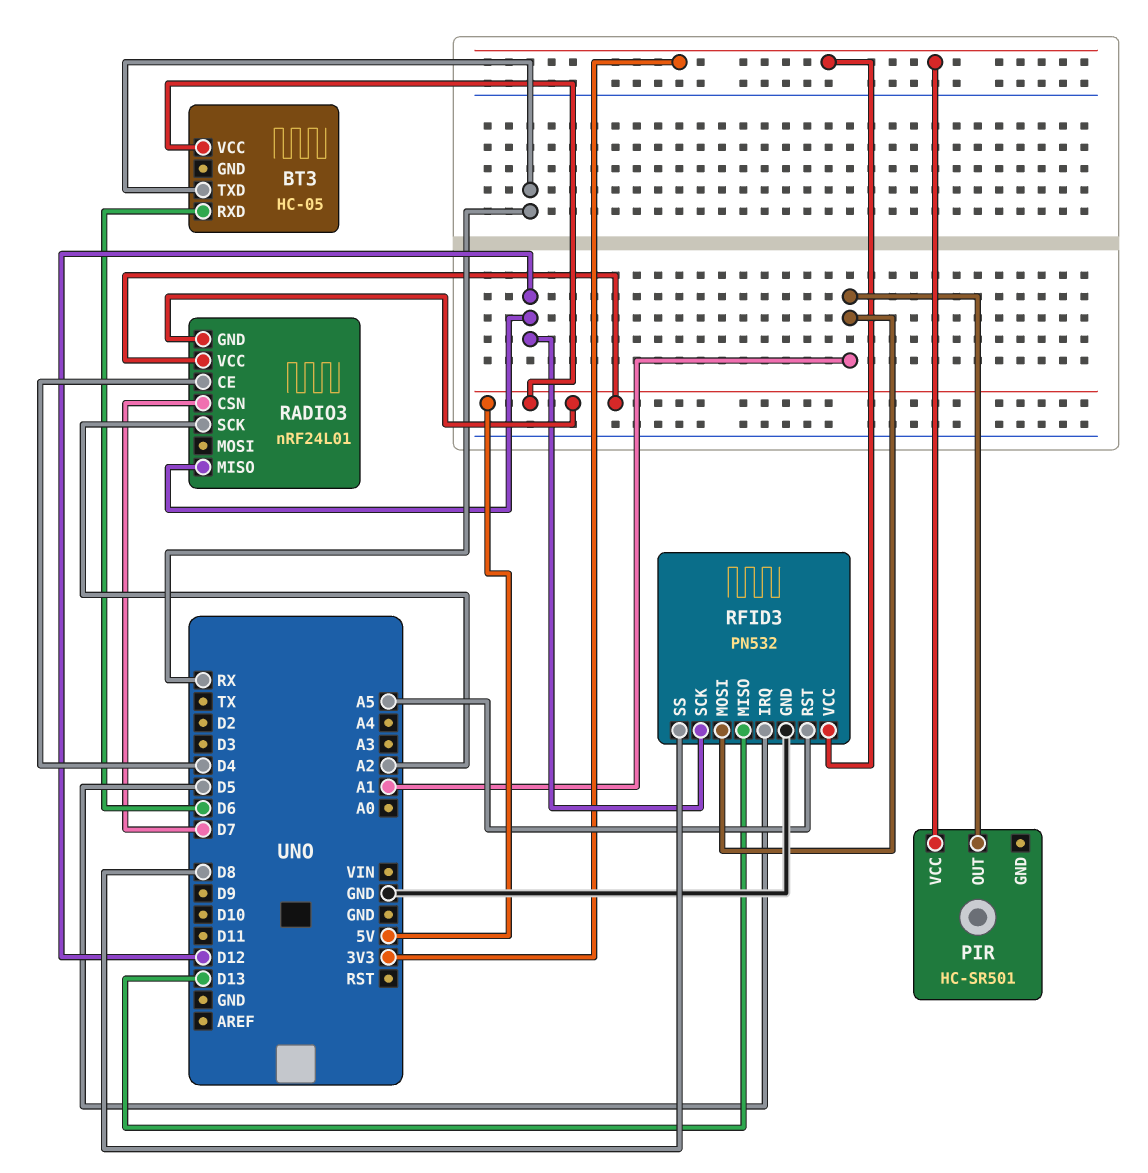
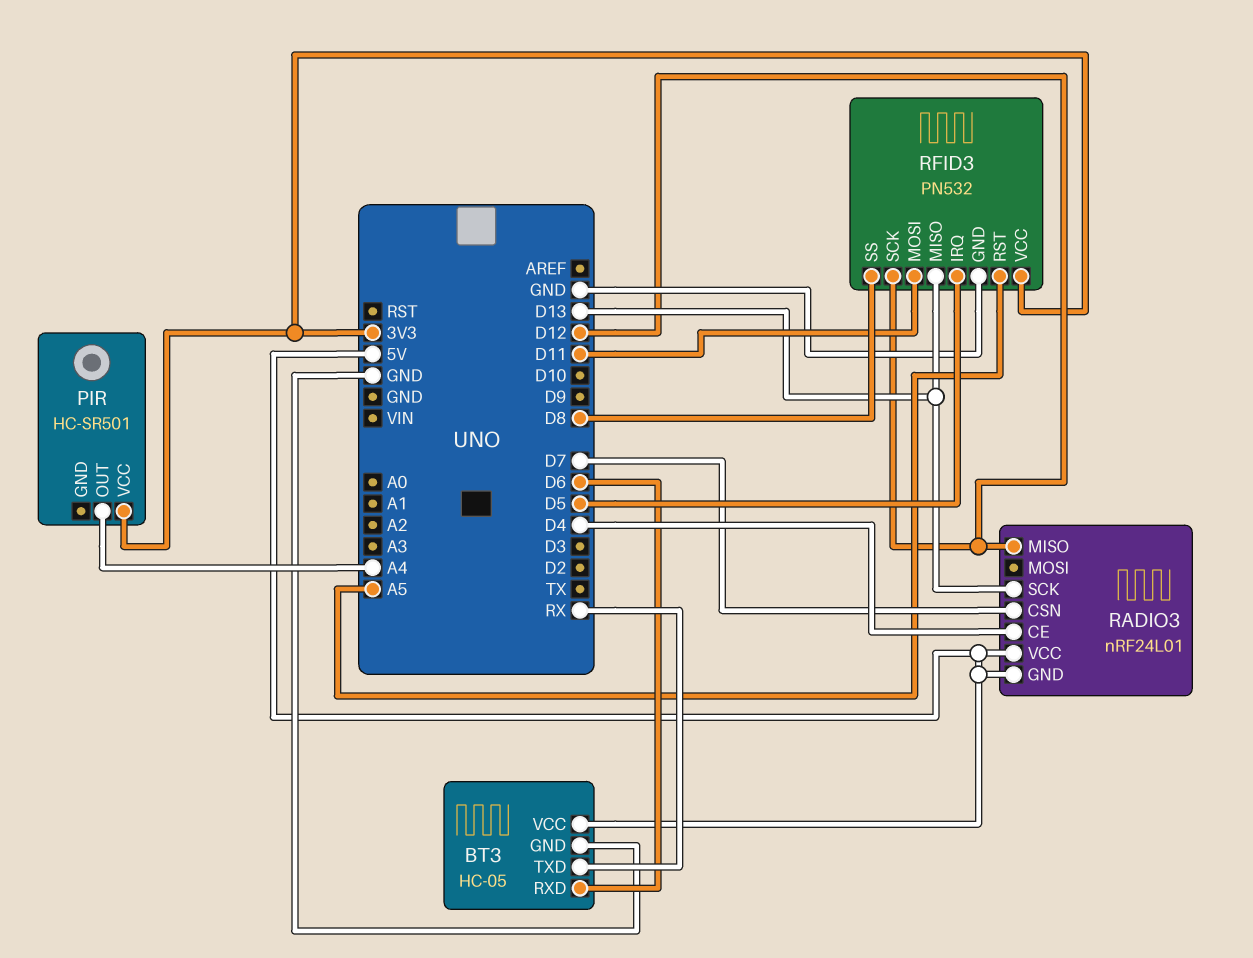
BT3 pin GND: none -> GND
PIR pin OUT: A1 -> A4
RADIO3 pin SCK: A2 -> D13
RFID3 pin MOSI: A1 -> D11

